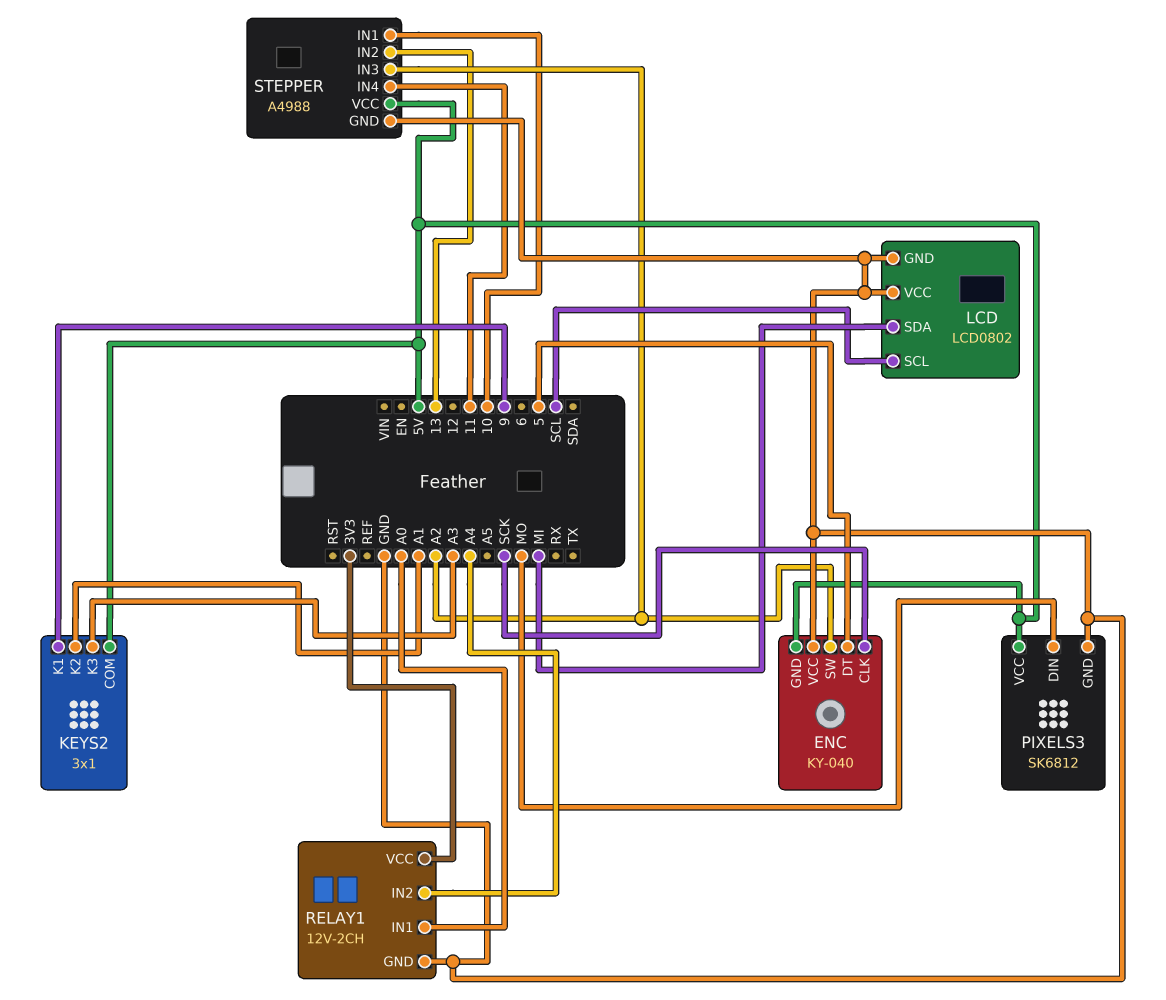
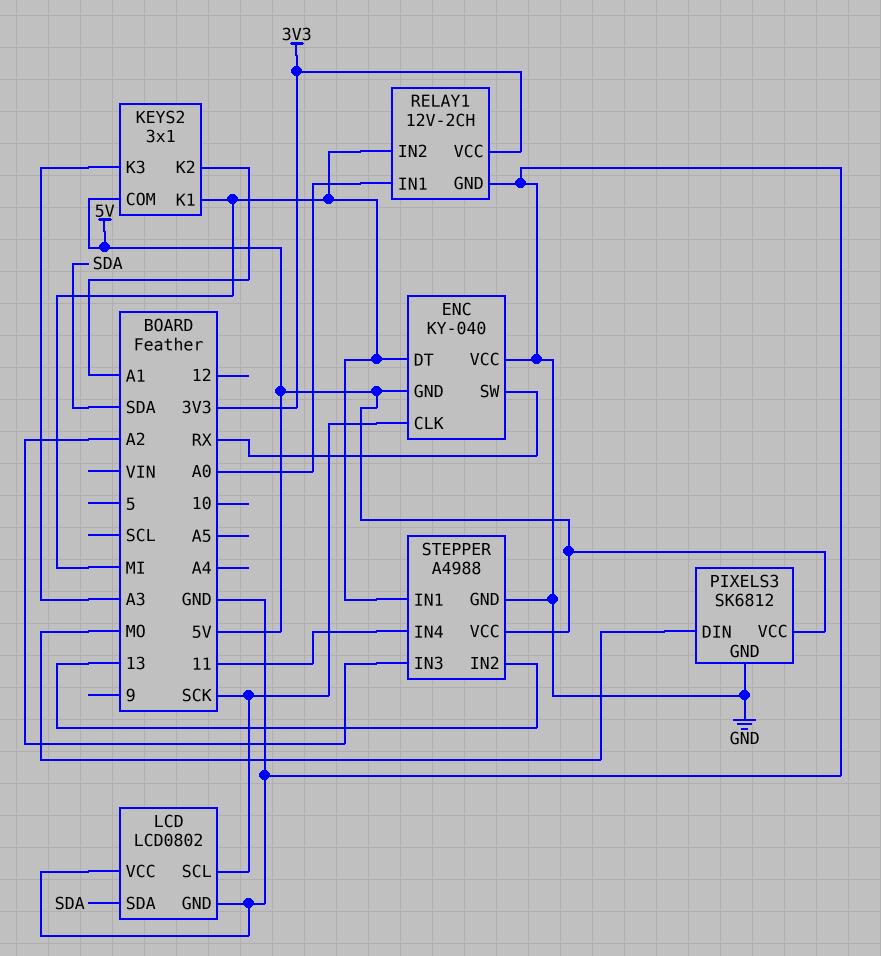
ENC pin DT: 5 -> MI
ENC pin SW: A2 -> RX
KEYS2 pin K1: 9 -> MI
LCD pin SCL: SCL -> SCK
LCD pin SDA: MI -> SDA
RELAY1 pin IN2: A4 -> MI
STEPPER pin IN1: 10 -> MI

